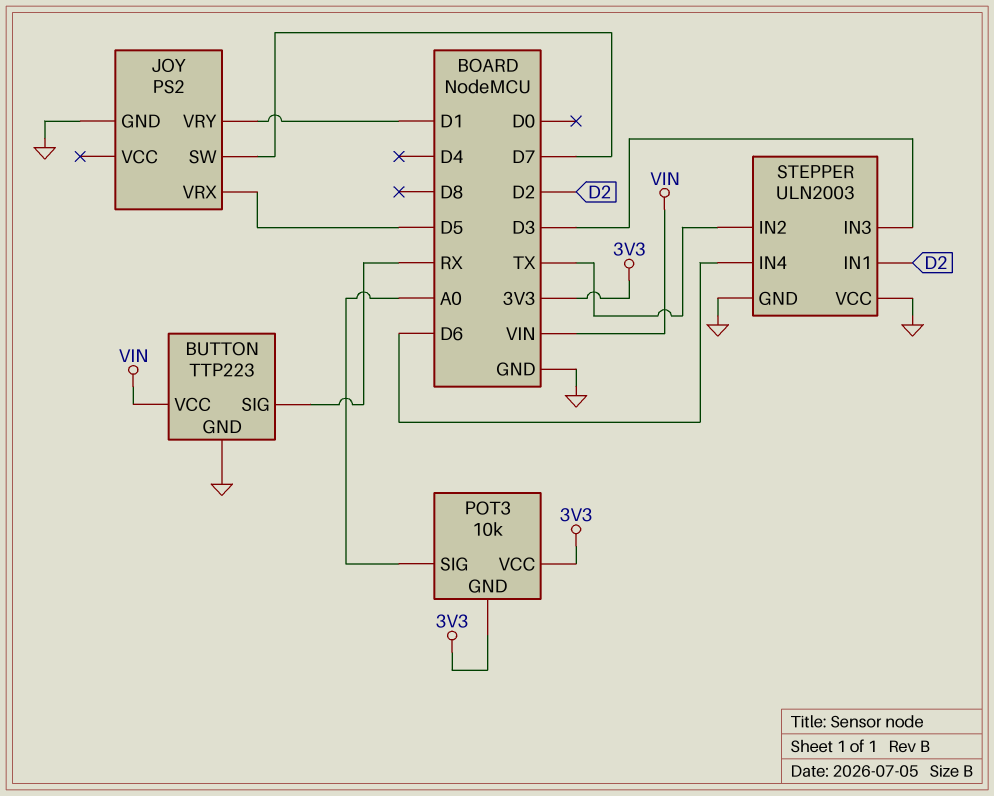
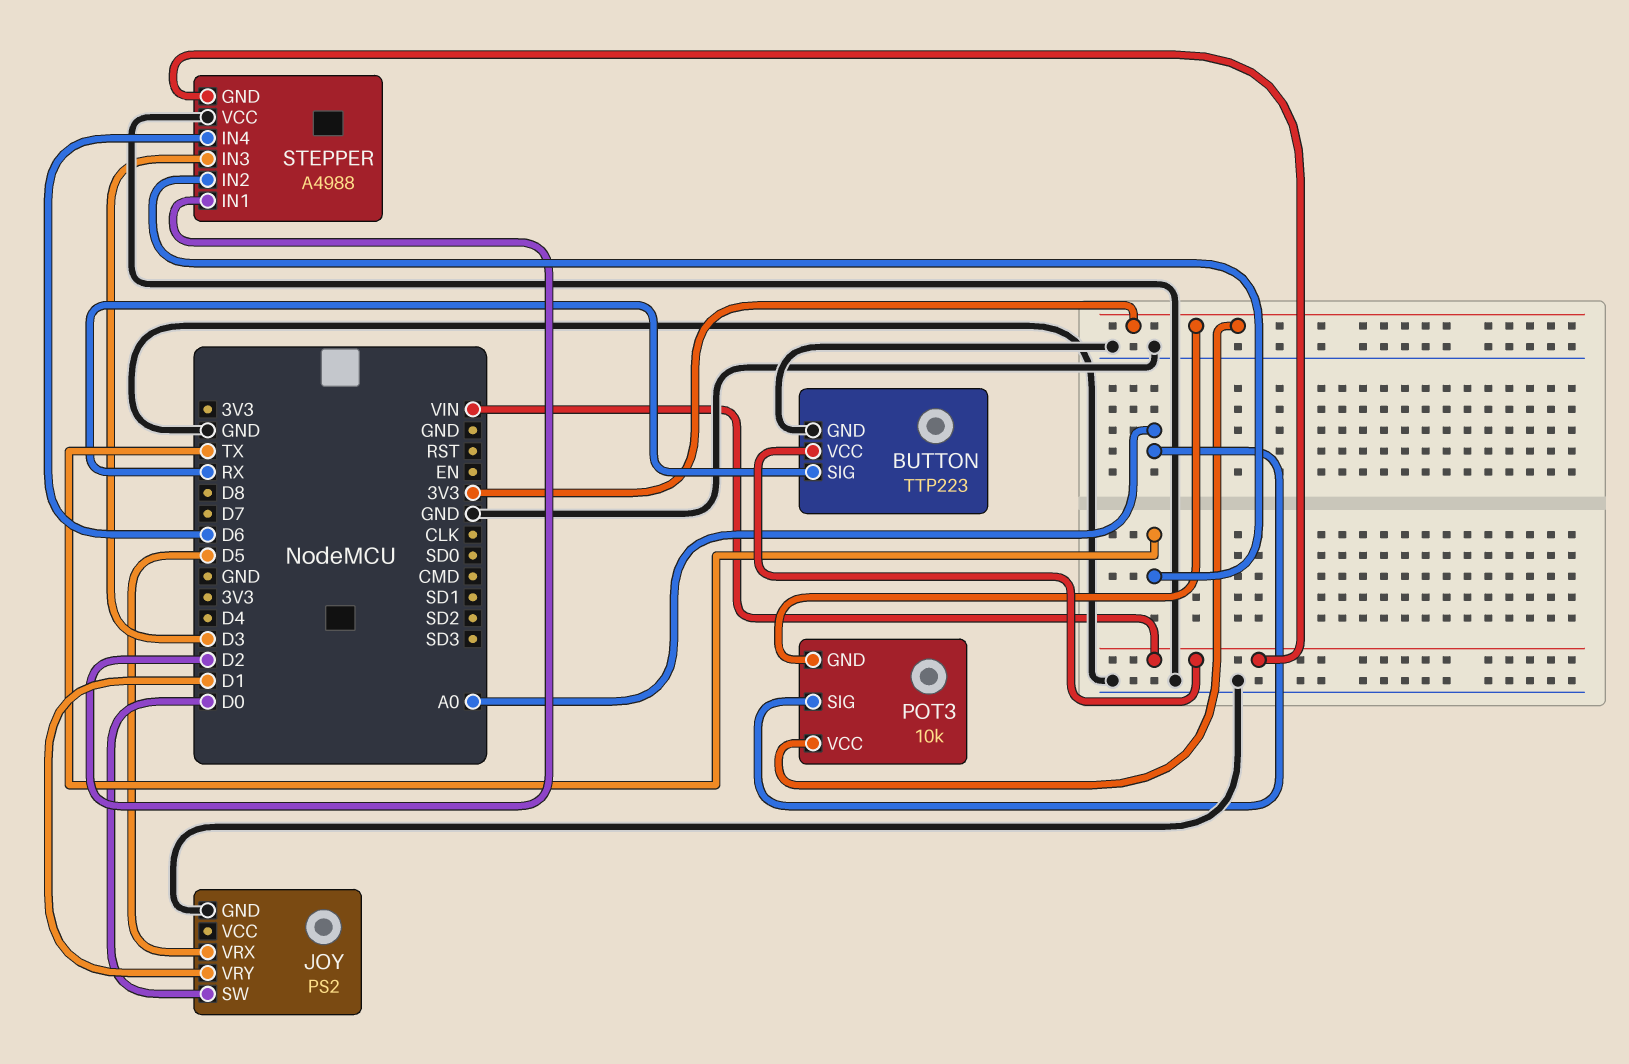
JOY pin SW: D7 -> D0
STEPPER: ULN2003 -> A4988
STEPPER pin GND: GND -> VIN

